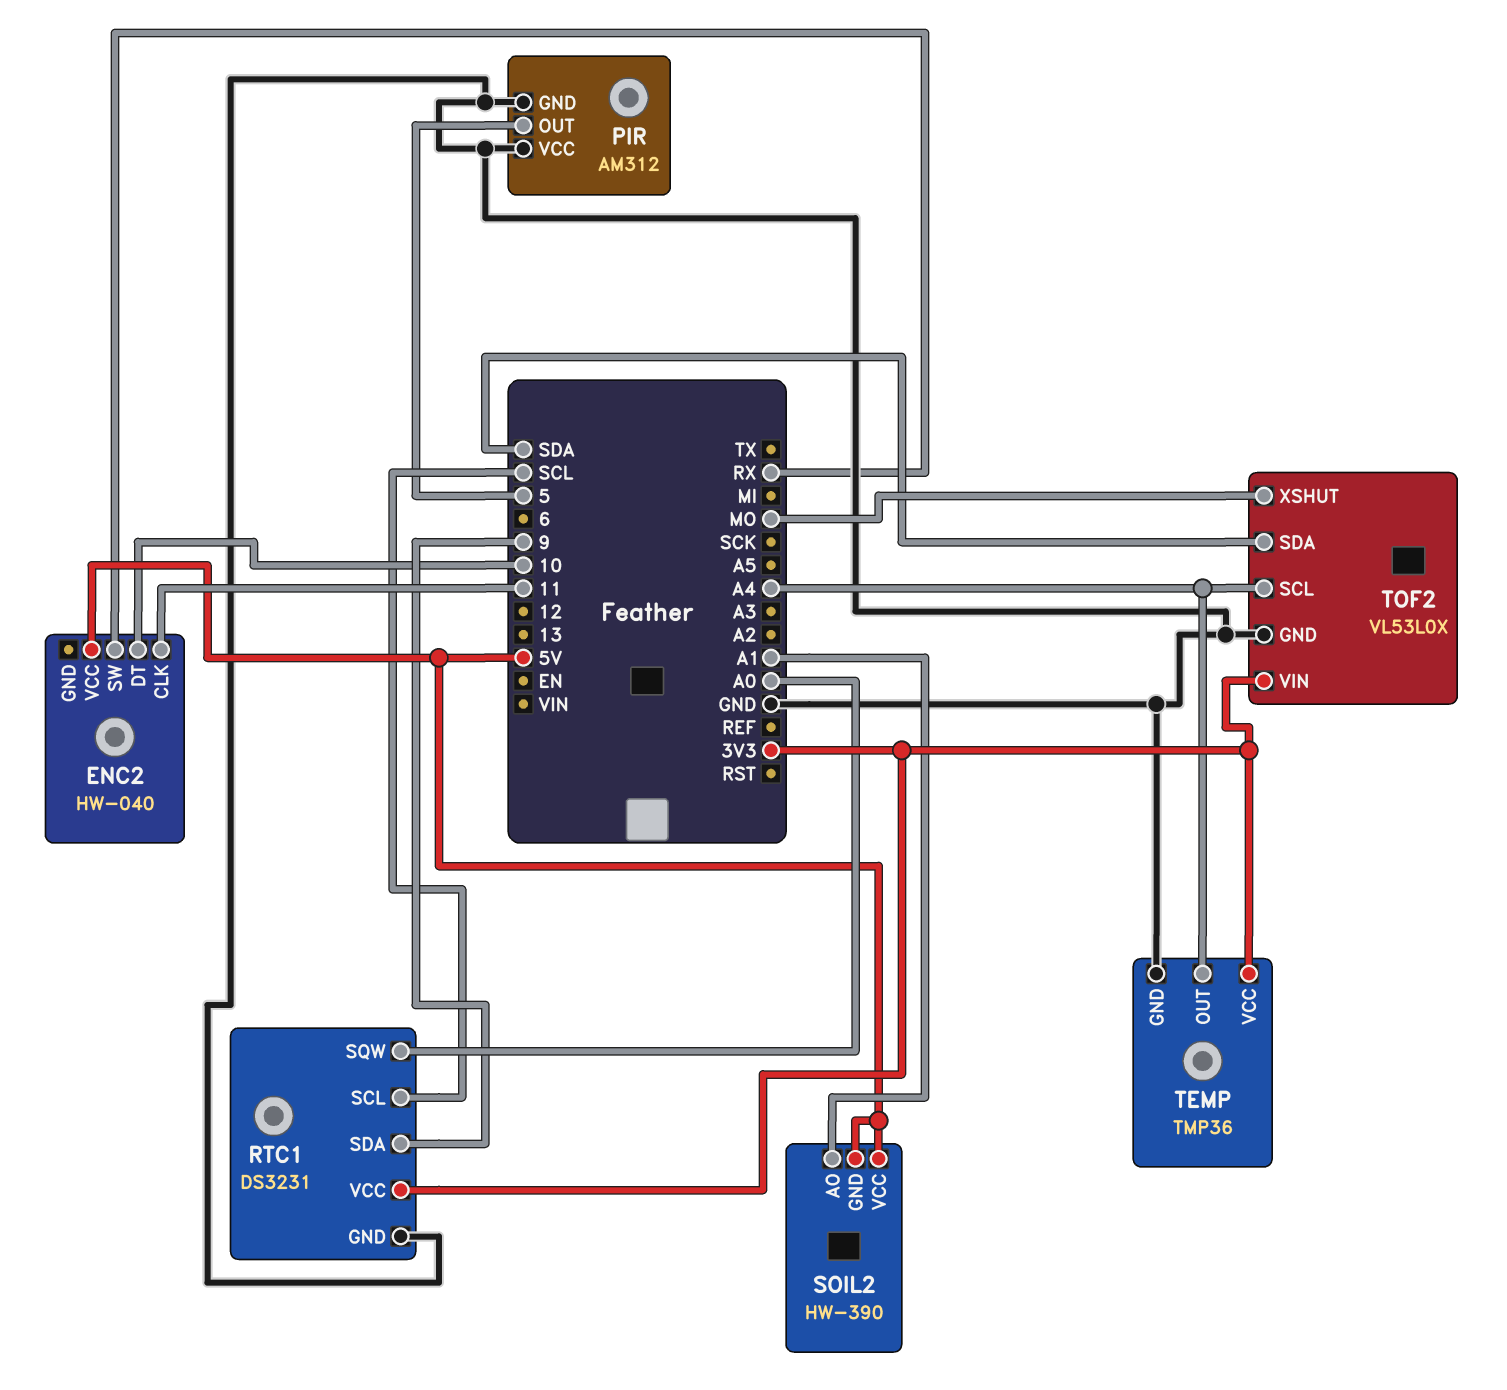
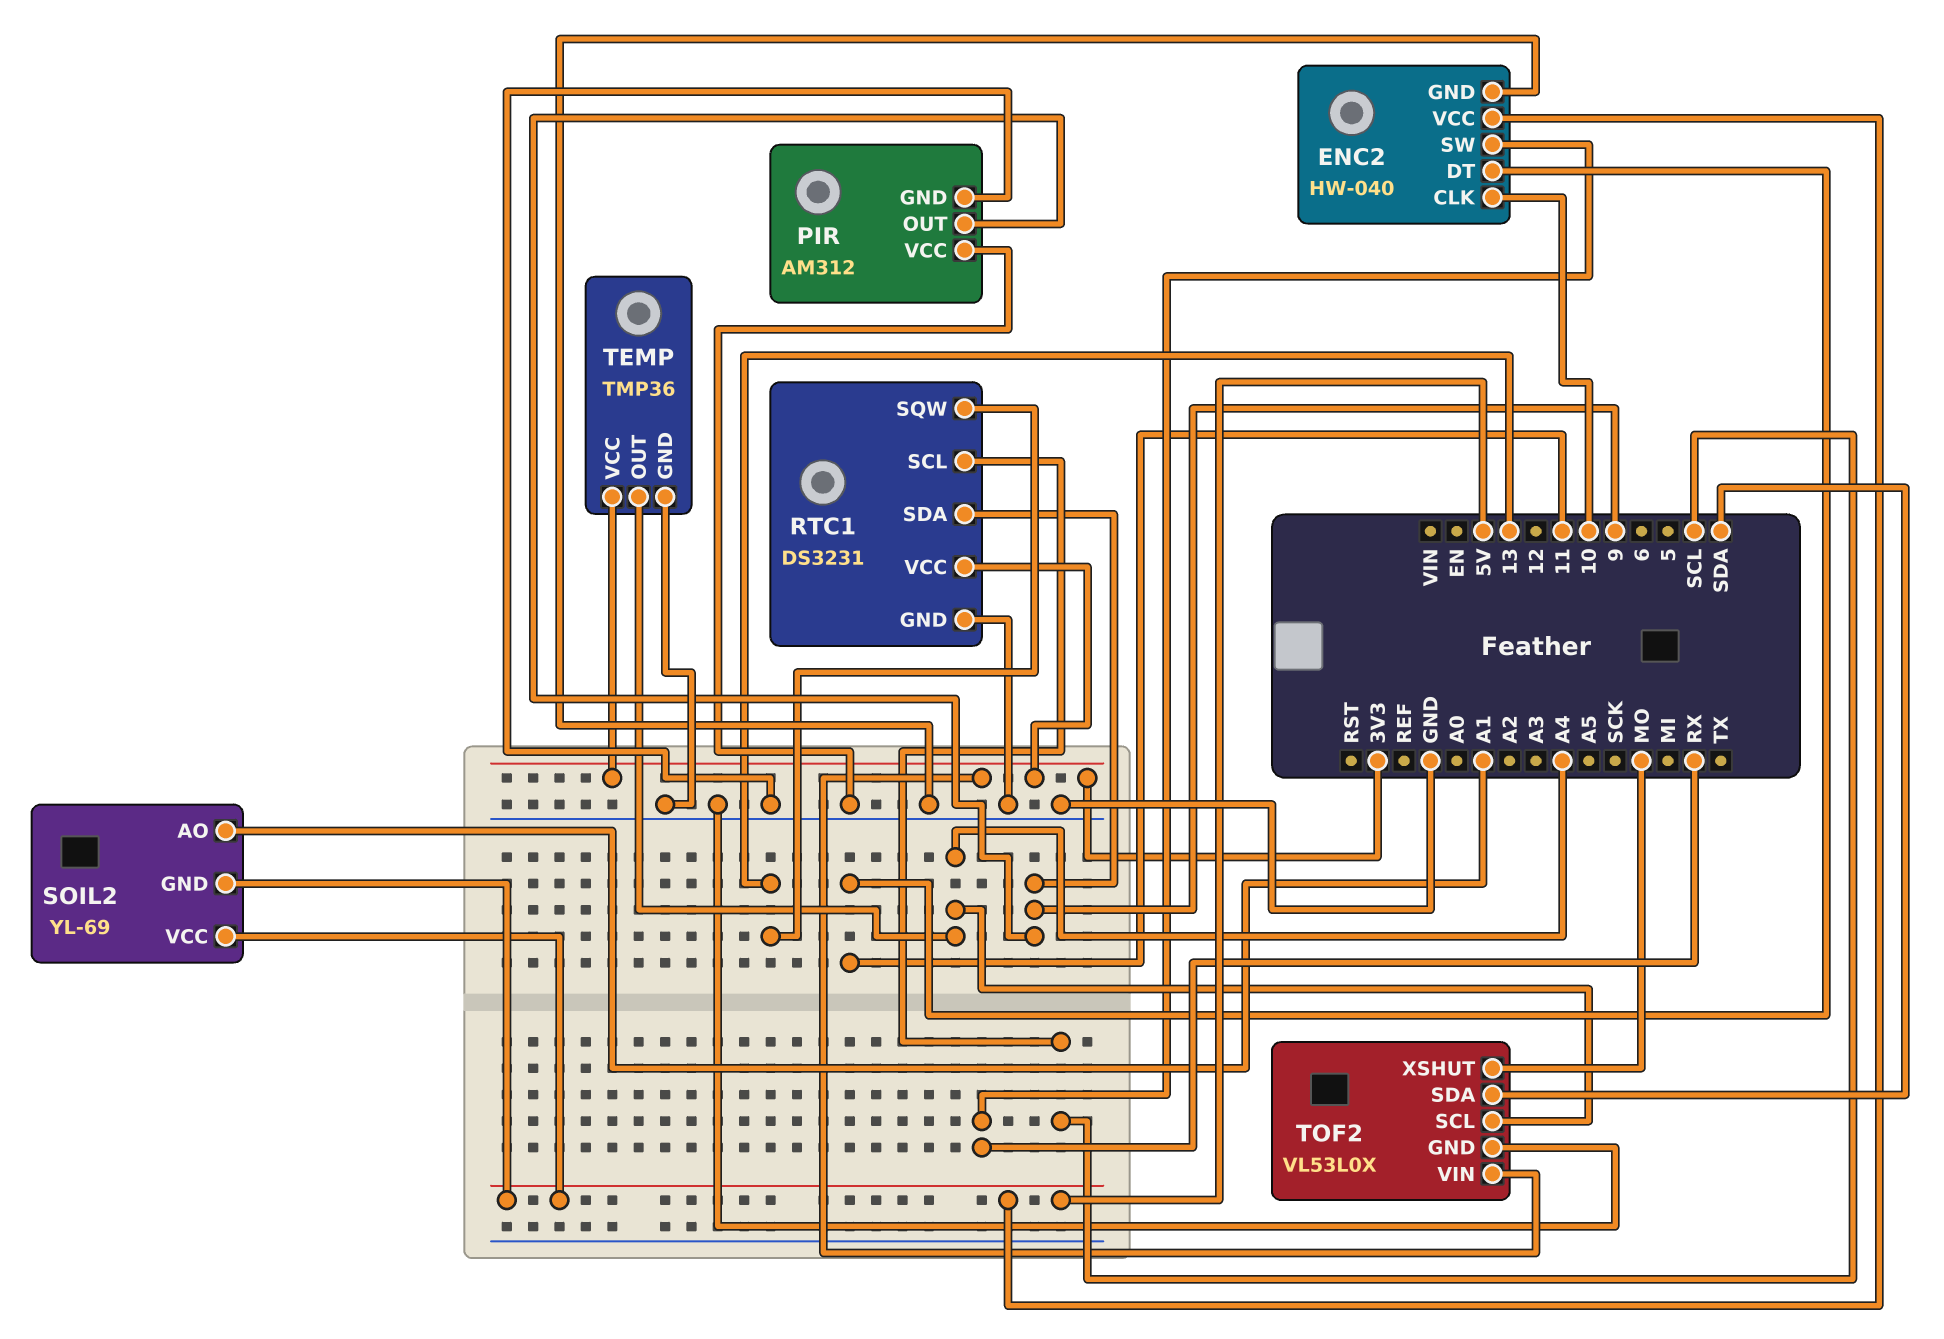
ENC2 pin CLK: 11 -> 10
ENC2 pin DT: 10 -> 11
ENC2 pin GND: none -> GND
PIR pin OUT: 5 -> 9
RTC1 pin SQW: A0 -> 13
SOIL2: HW-390 -> YL-69

